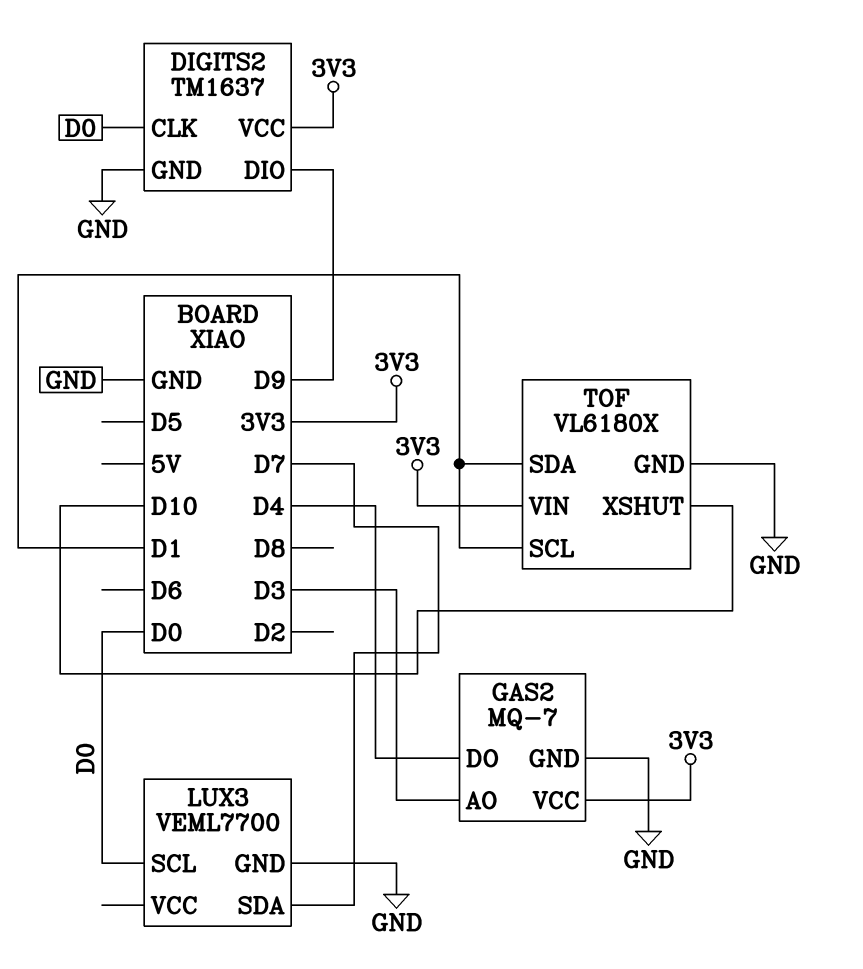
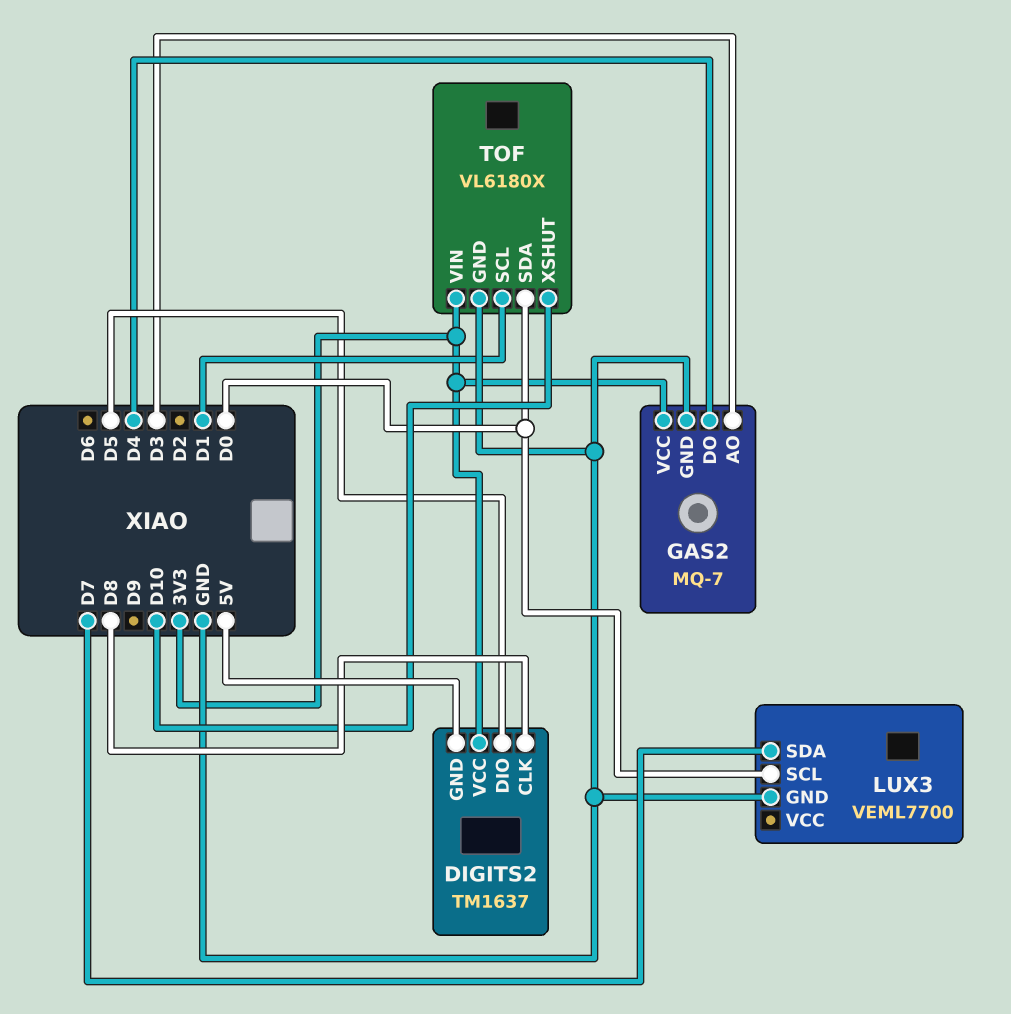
DIGITS2 pin CLK: D0 -> D8
DIGITS2 pin DIO: D9 -> D5
DIGITS2 pin GND: GND -> 5V
TOF pin SDA: D1 -> D0

